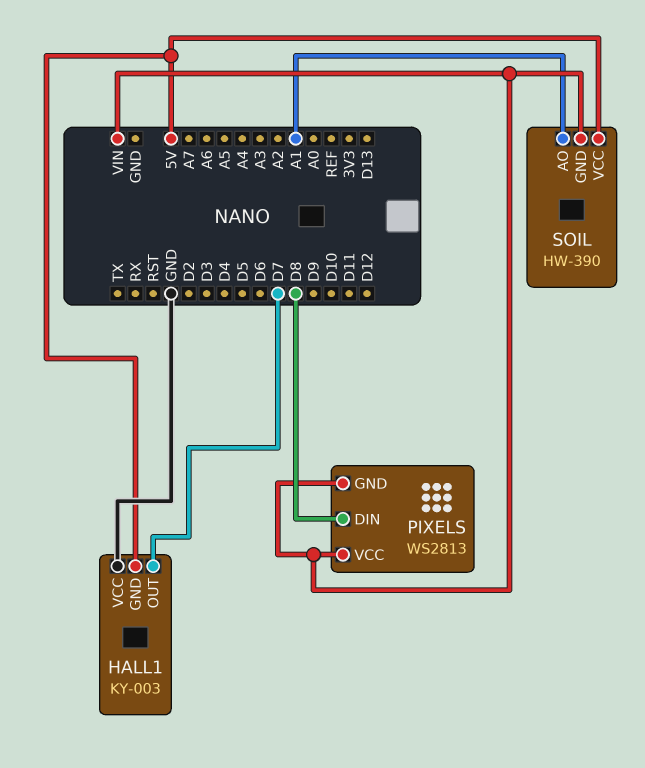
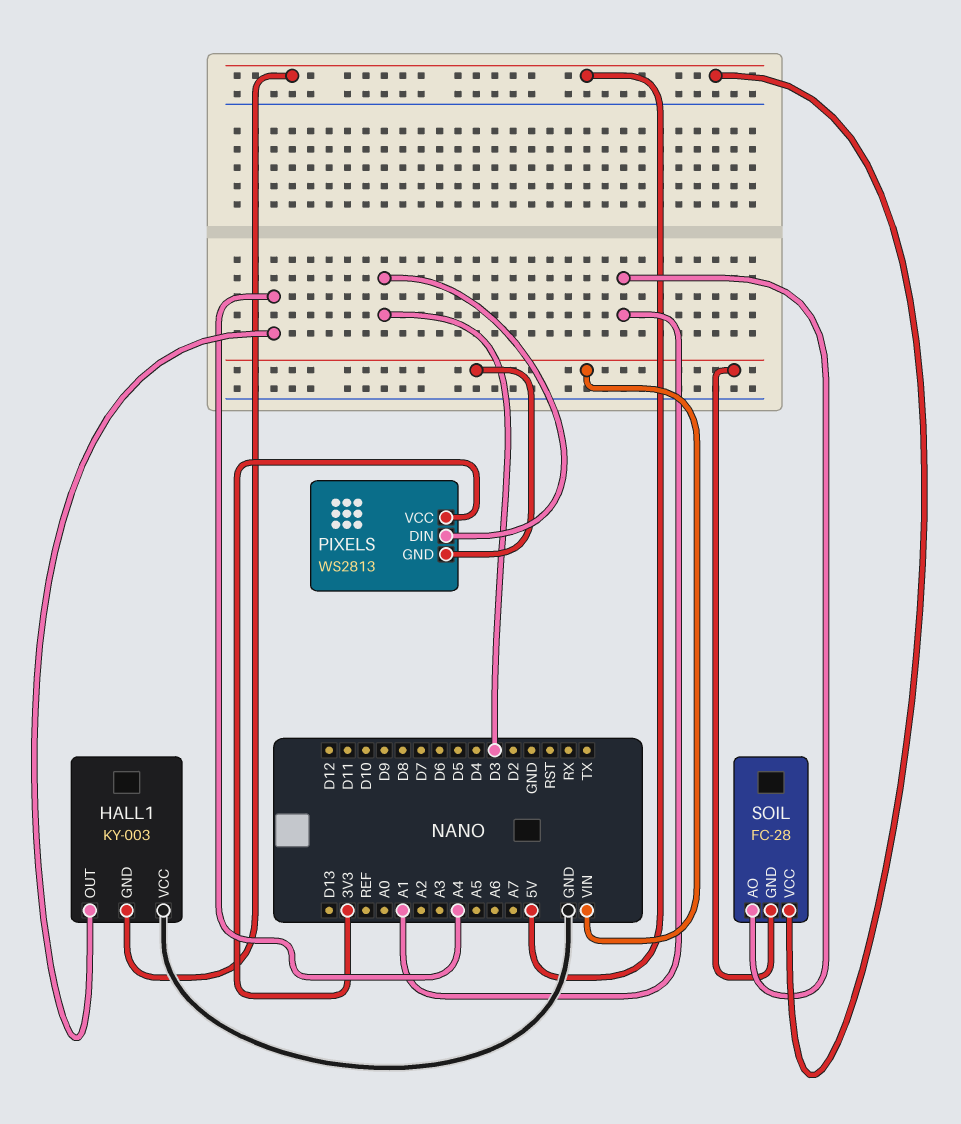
HALL1 pin OUT: D7 -> A4
PIXELS pin DIN: D8 -> D3
PIXELS pin VCC: VIN -> 3V3
SOIL: HW-390 -> FC-28

